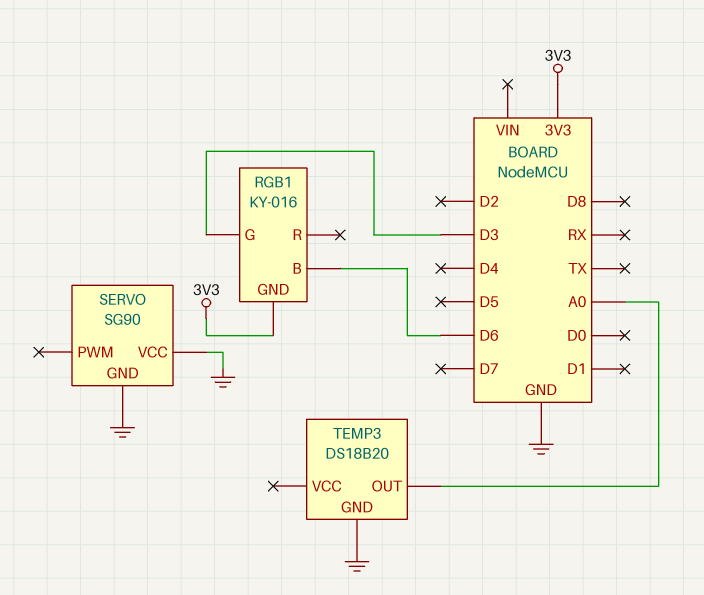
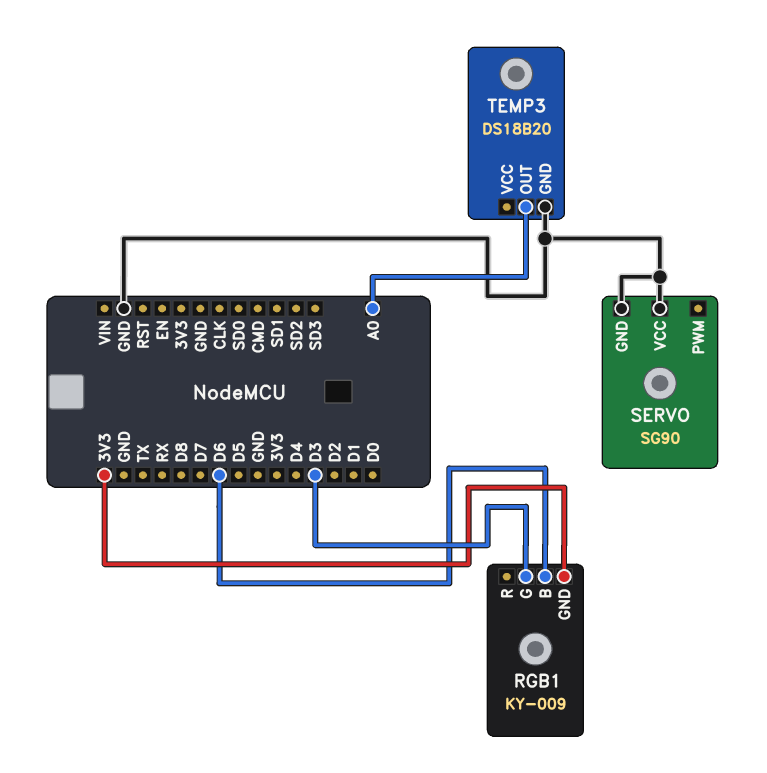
RGB1: KY-016 -> KY-009

